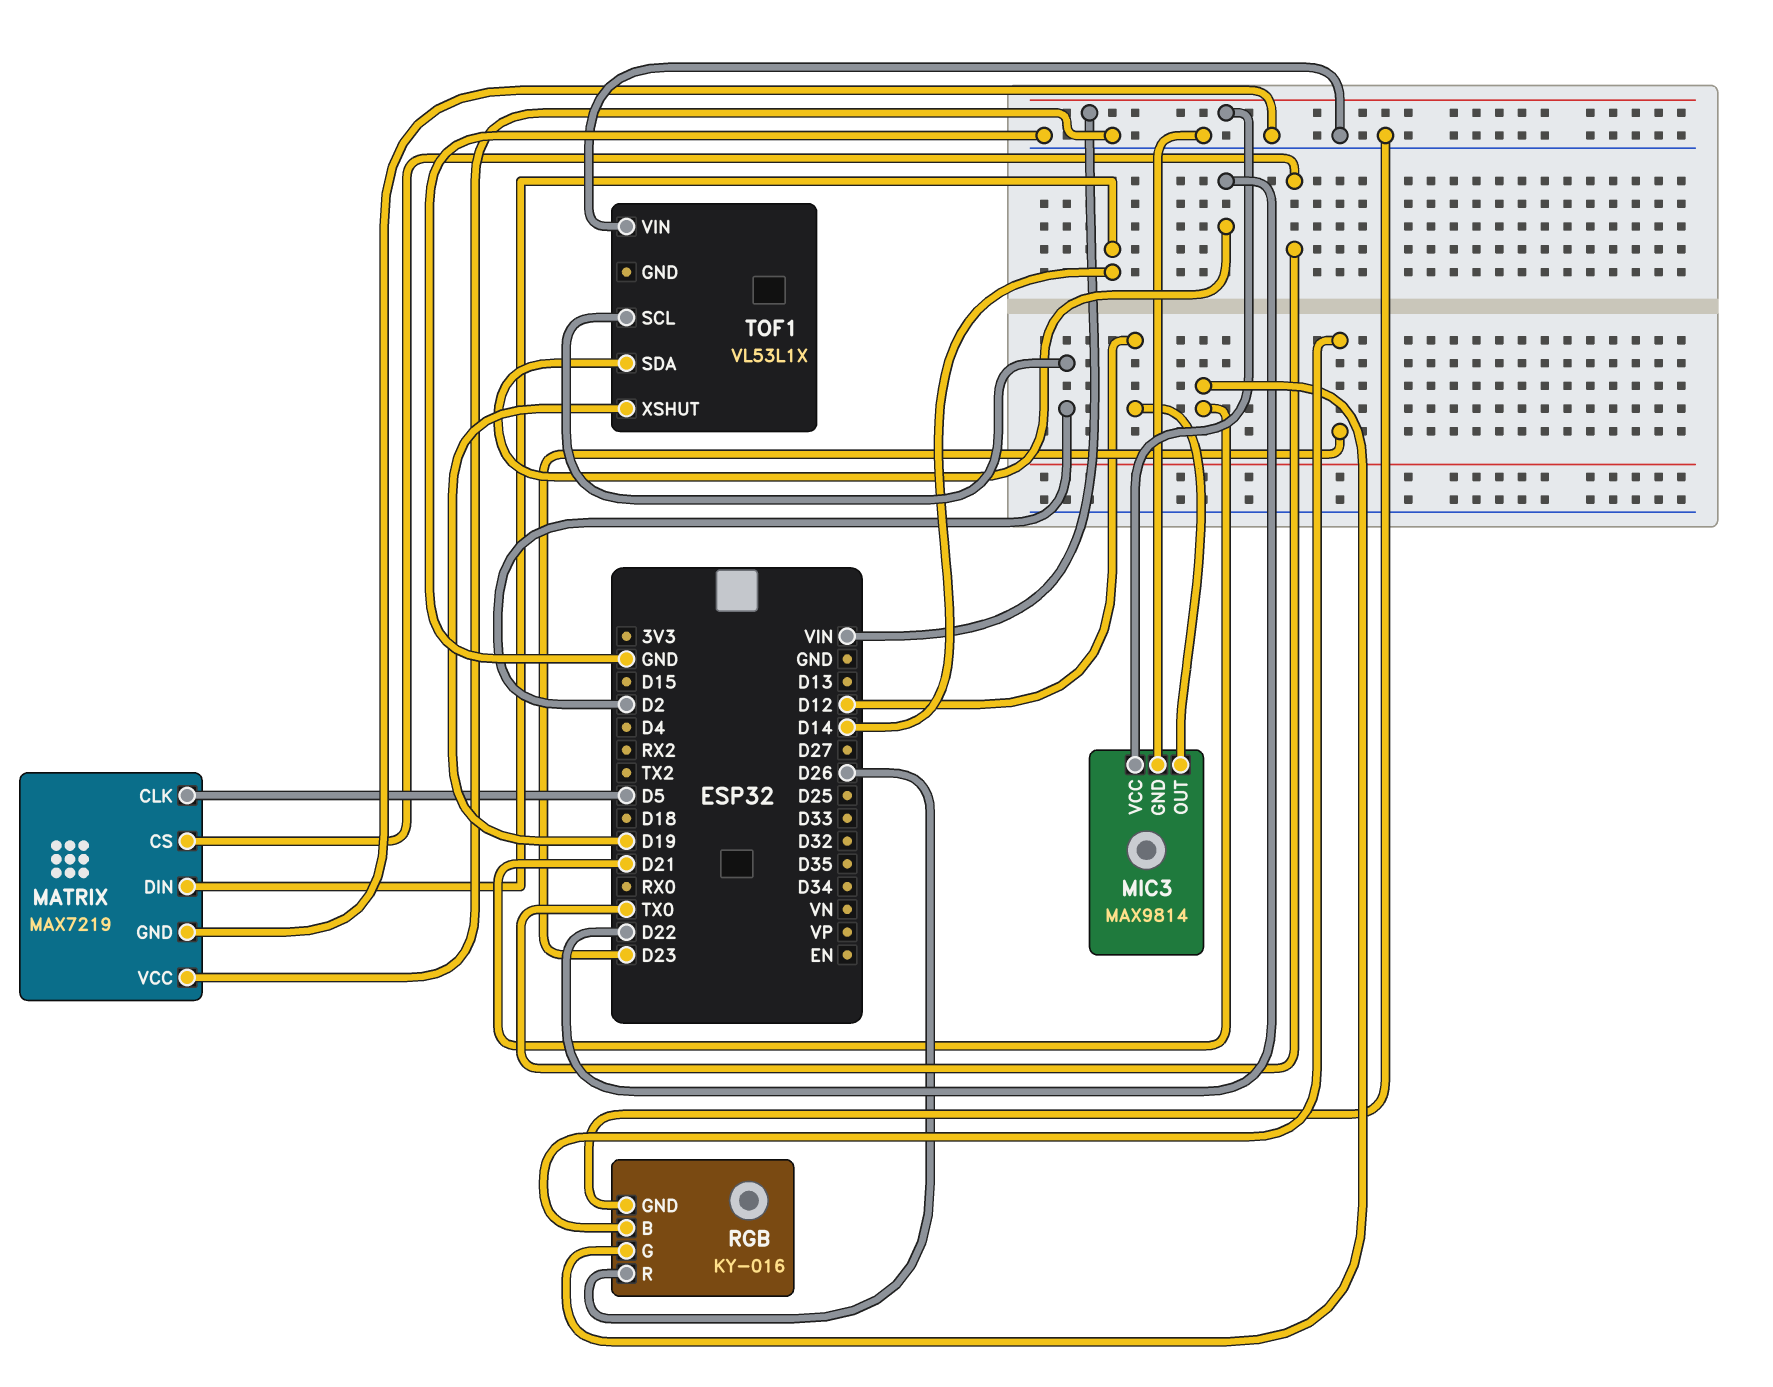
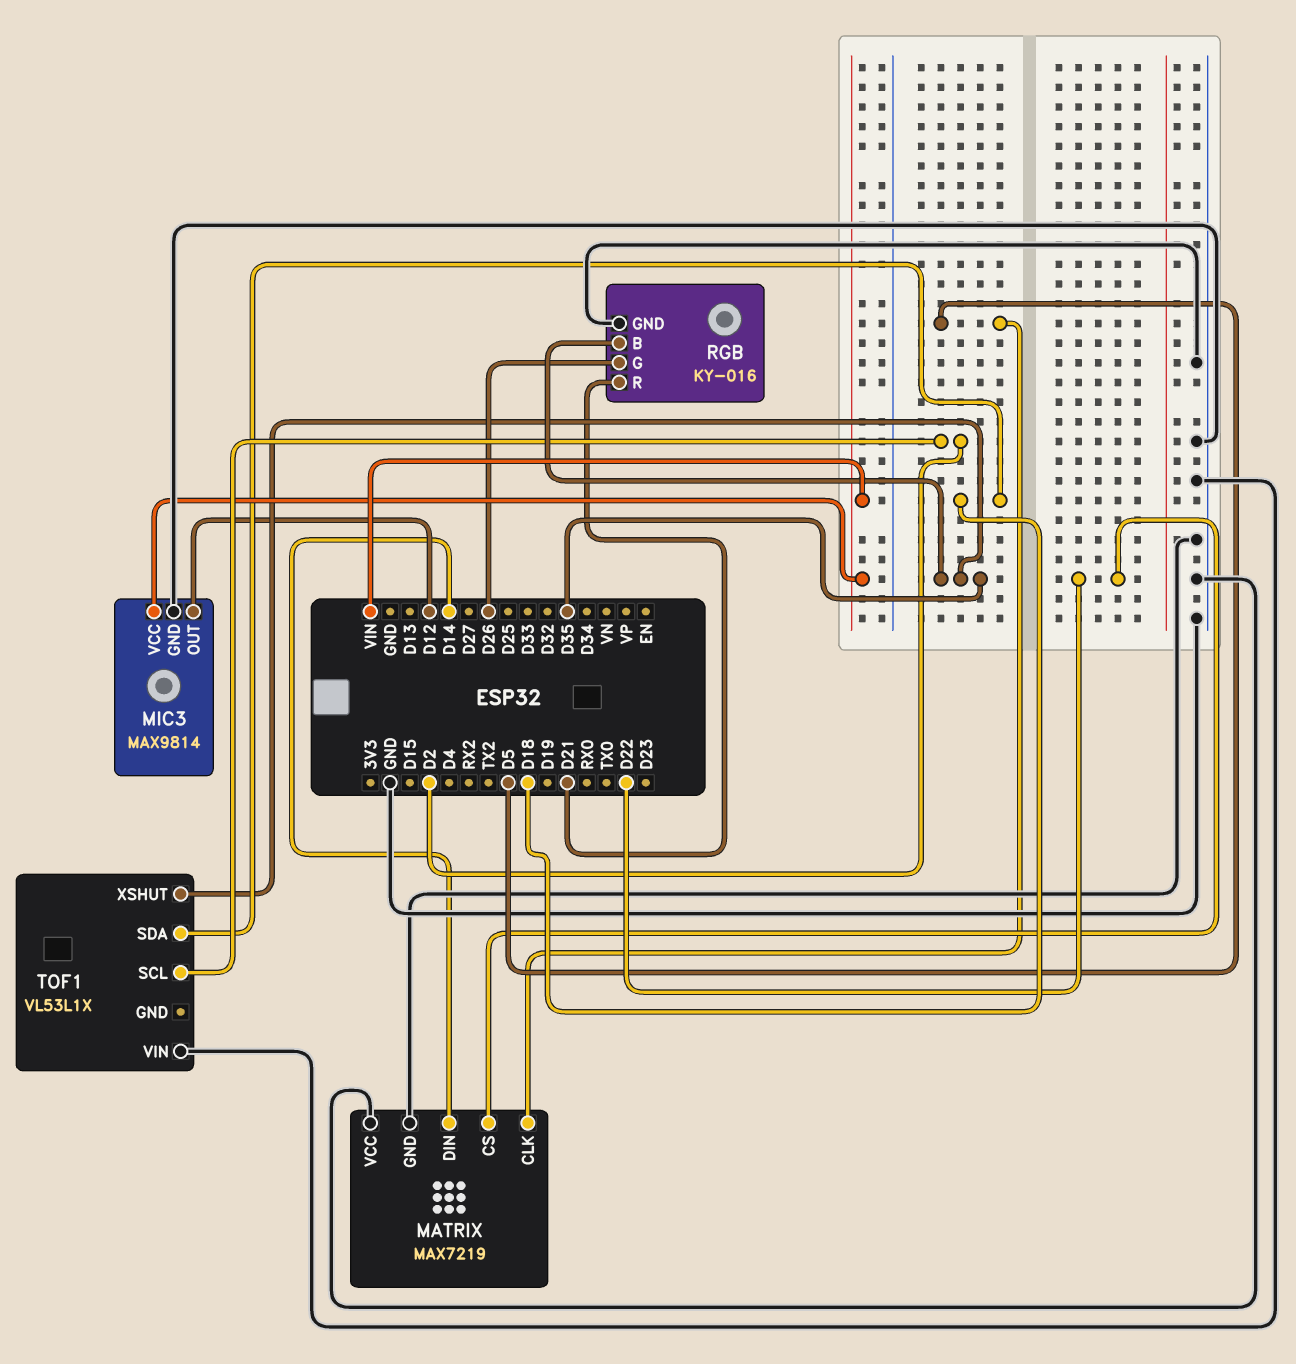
MATRIX pin CS: TX0 -> D22
RGB pin B: D23 -> D35
RGB pin G: D21 -> D26
RGB pin R: D26 -> D21
TOF1 pin SDA: D22 -> D18
TOF1 pin XSHUT: D19 -> D35

